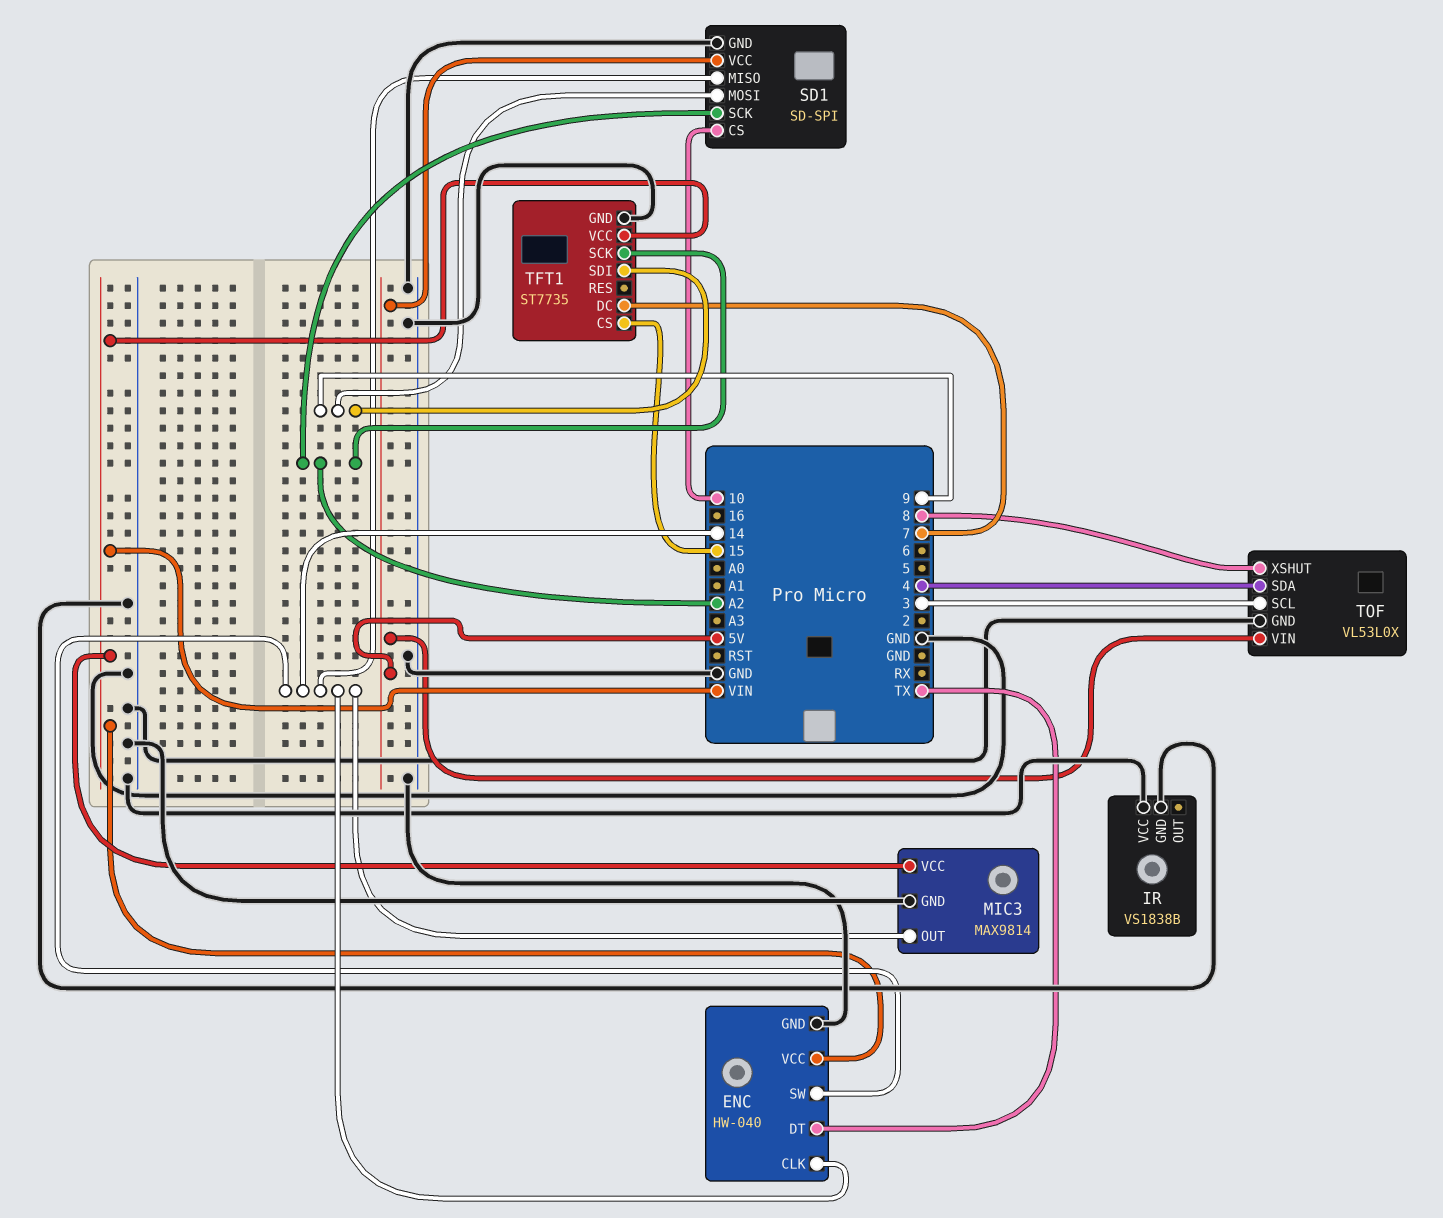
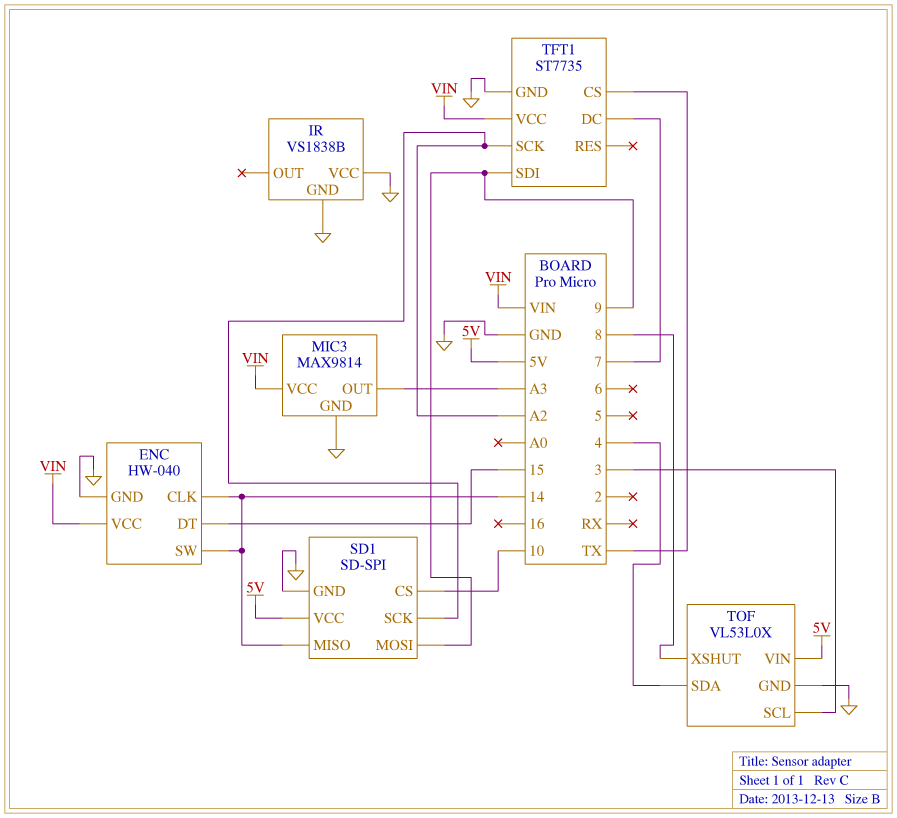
ENC pin DT: TX -> 15
MIC3 pin OUT: 14 -> A3
TFT1 pin CS: 15 -> TX

